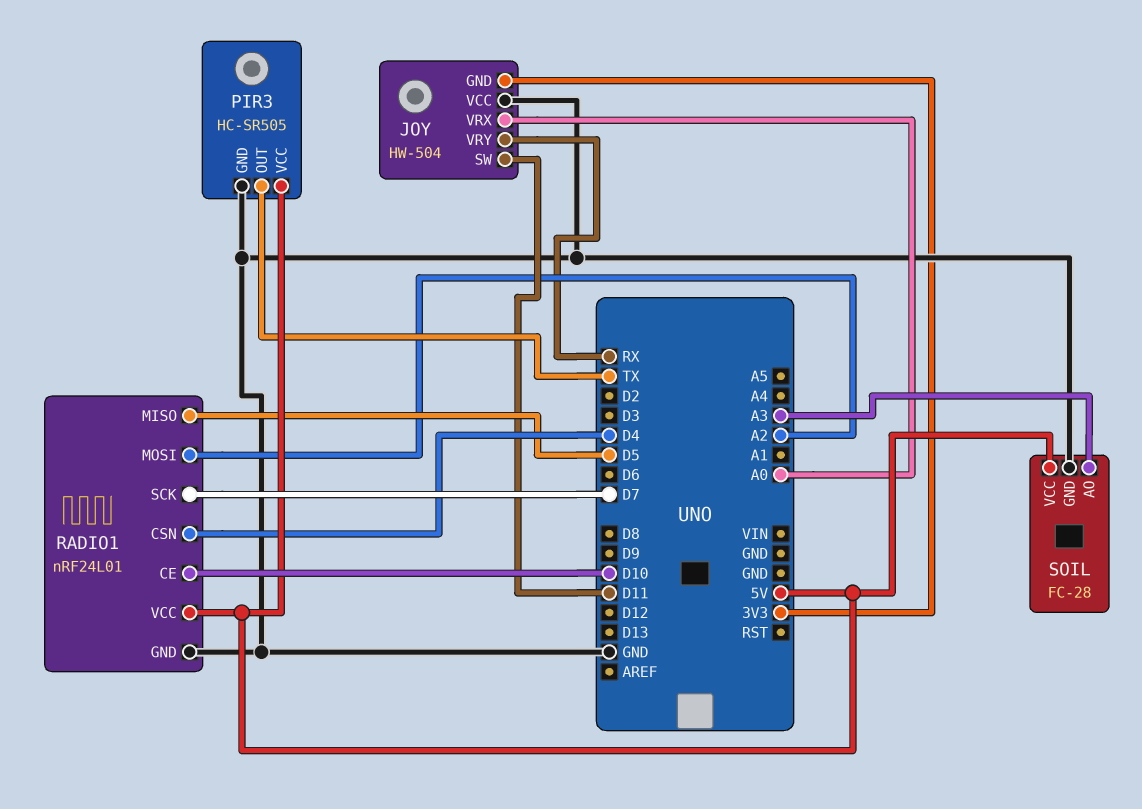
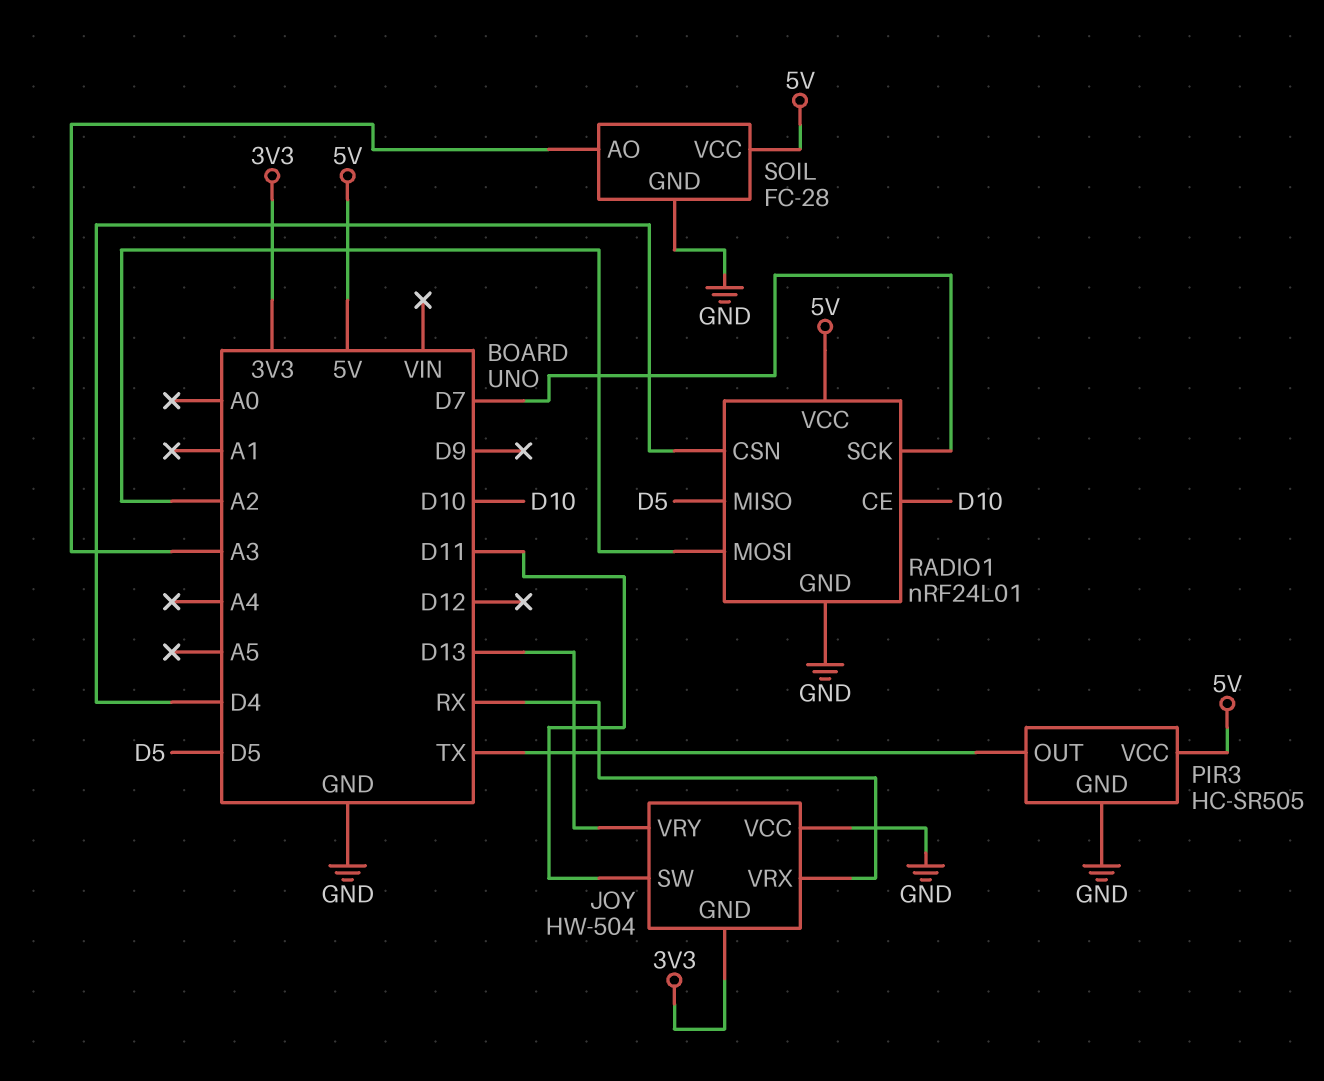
JOY pin VRX: A0 -> RX
JOY pin VRY: RX -> D13

